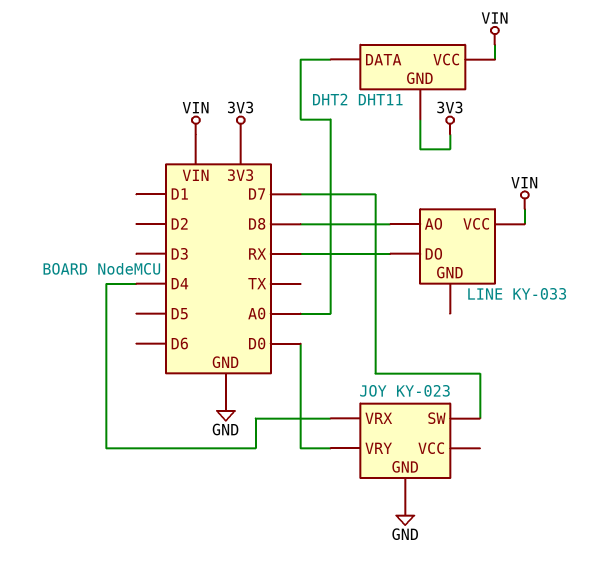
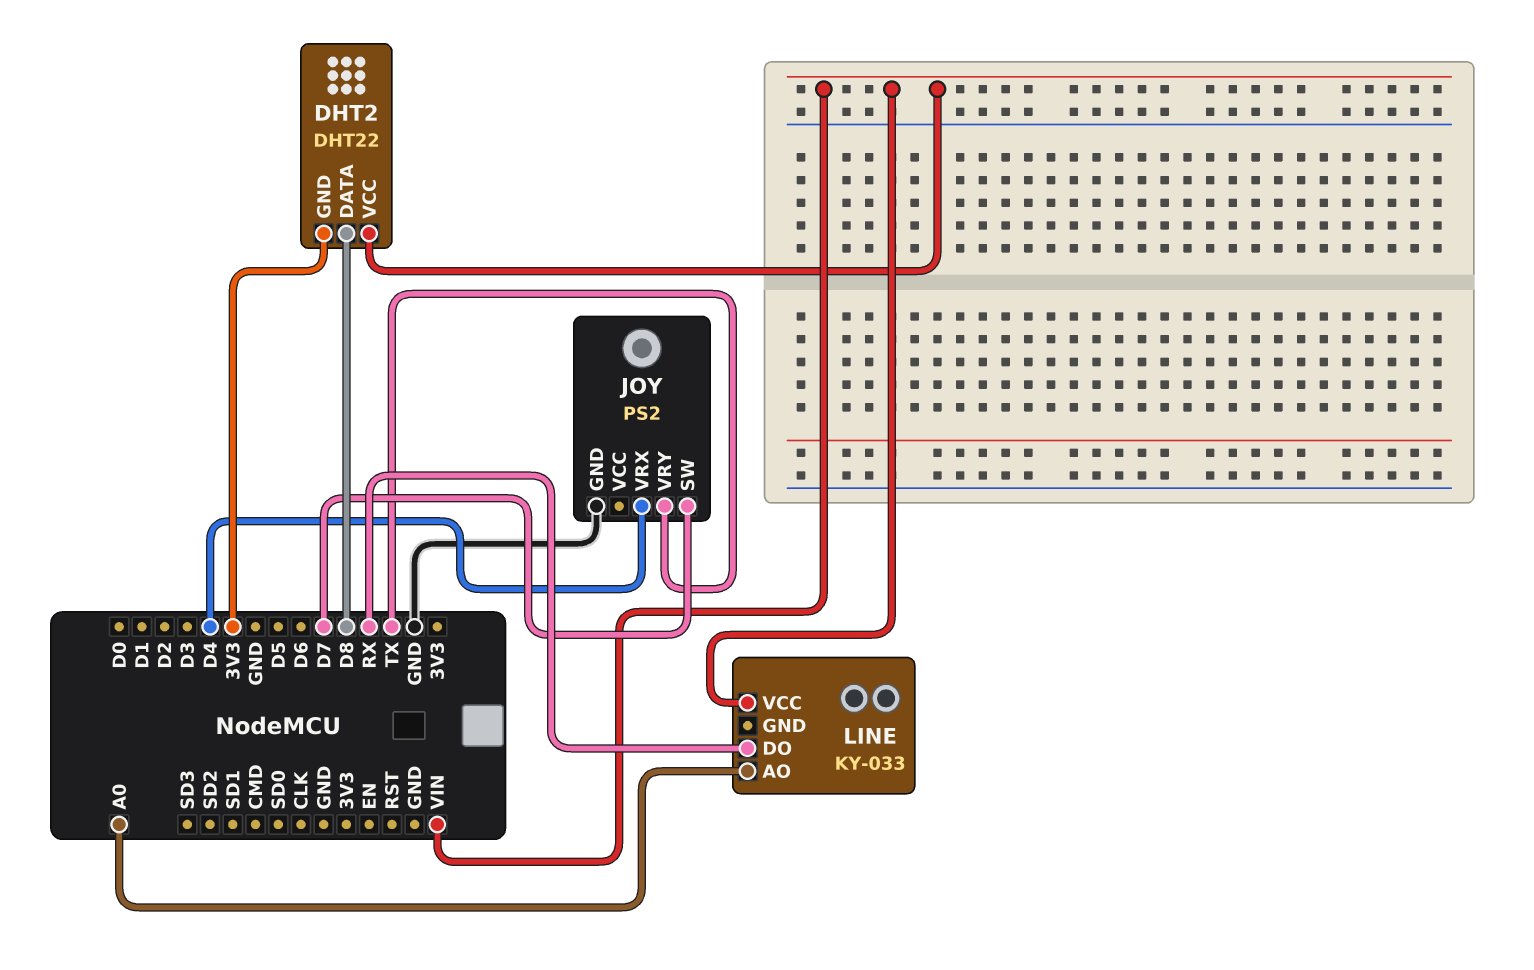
DHT2: DHT11 -> DHT22
DHT2 pin DATA: A0 -> D8
JOY: KY-023 -> PS2
JOY pin VRY: D0 -> TX
LINE pin AO: D8 -> A0

